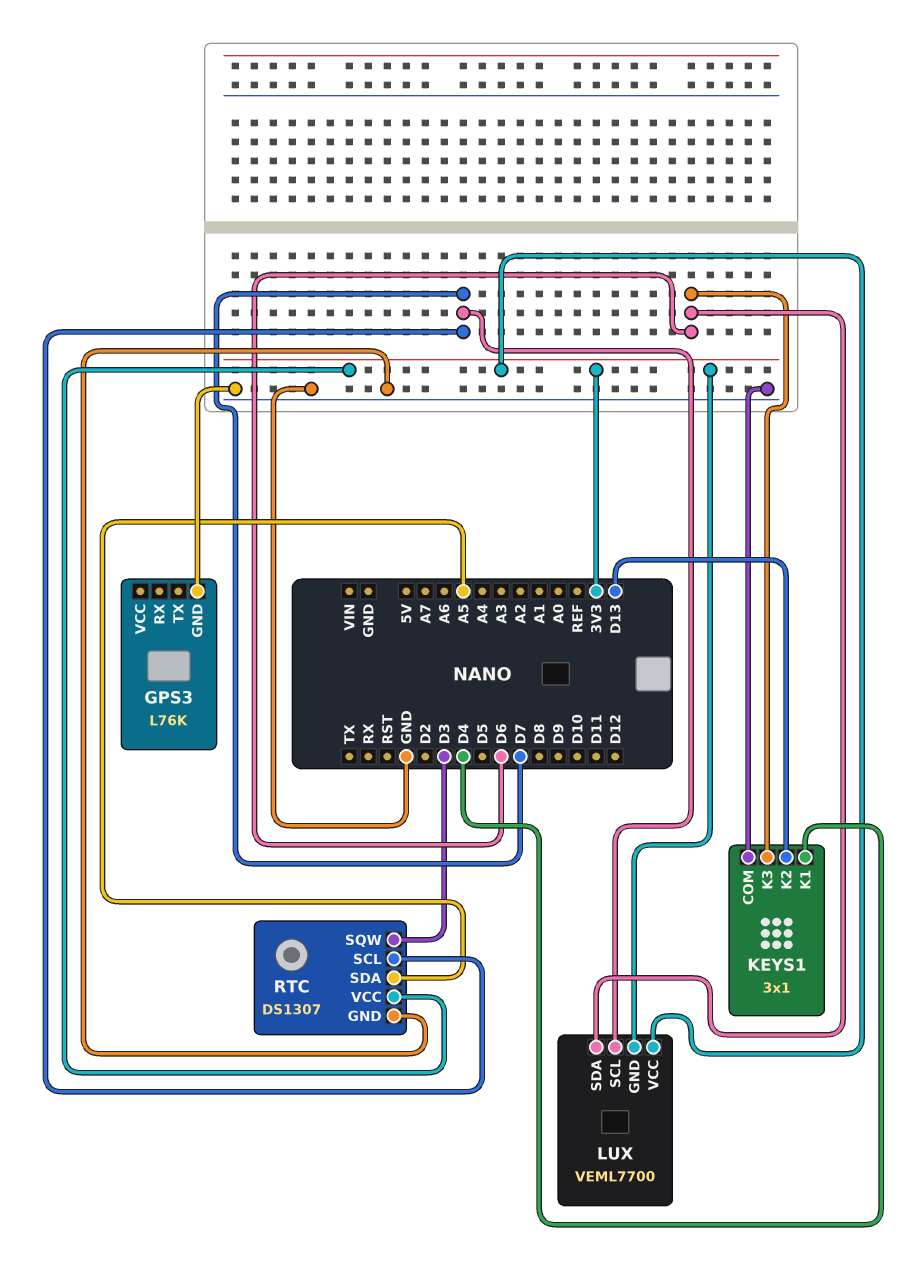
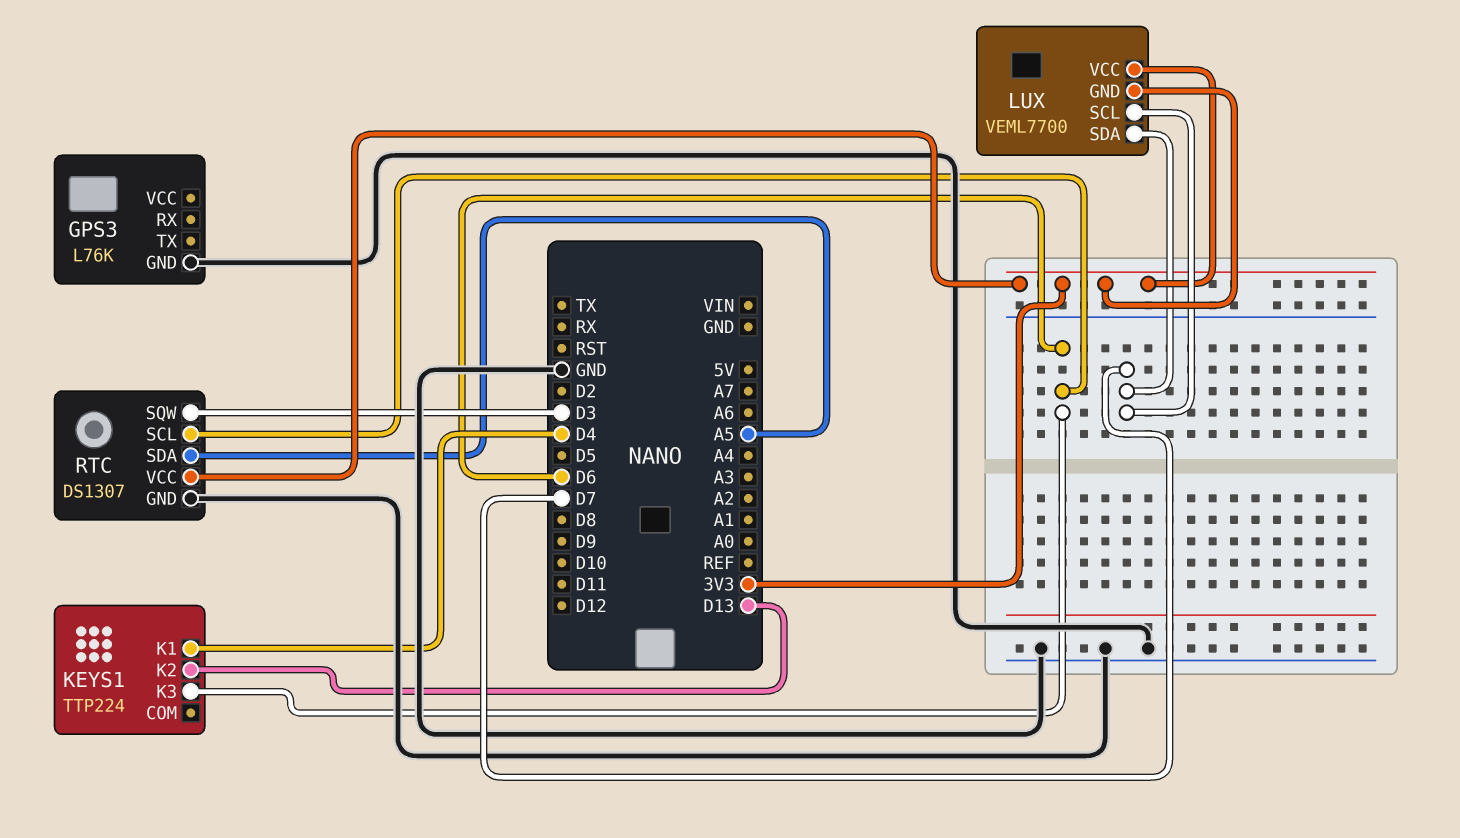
KEYS1: 3x1 -> TTP224
KEYS1 pin COM: GND -> none
LUX pin SDA: D6 -> D7
RTC pin SCL: D7 -> D6

